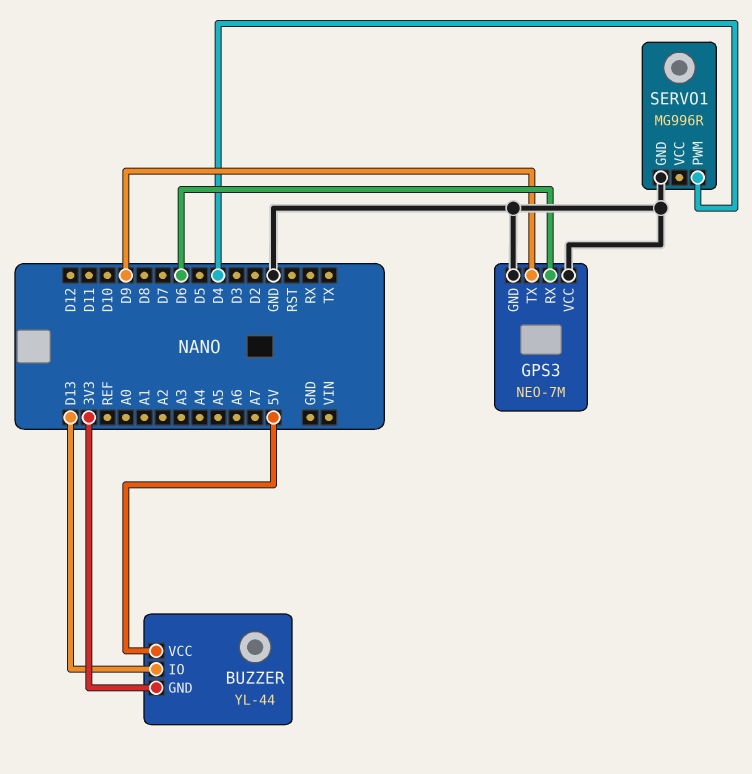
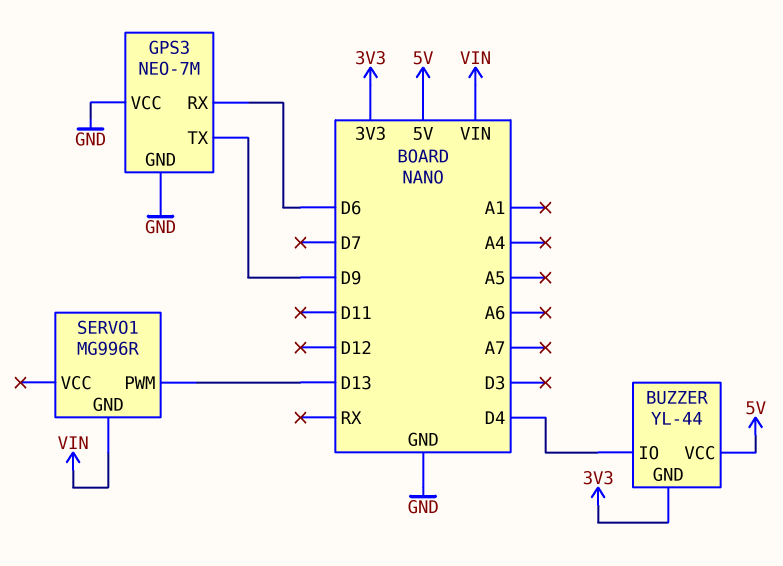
BUZZER pin IO: D13 -> D4
SERVO1 pin GND: GND -> VIN
SERVO1 pin PWM: D4 -> D13

